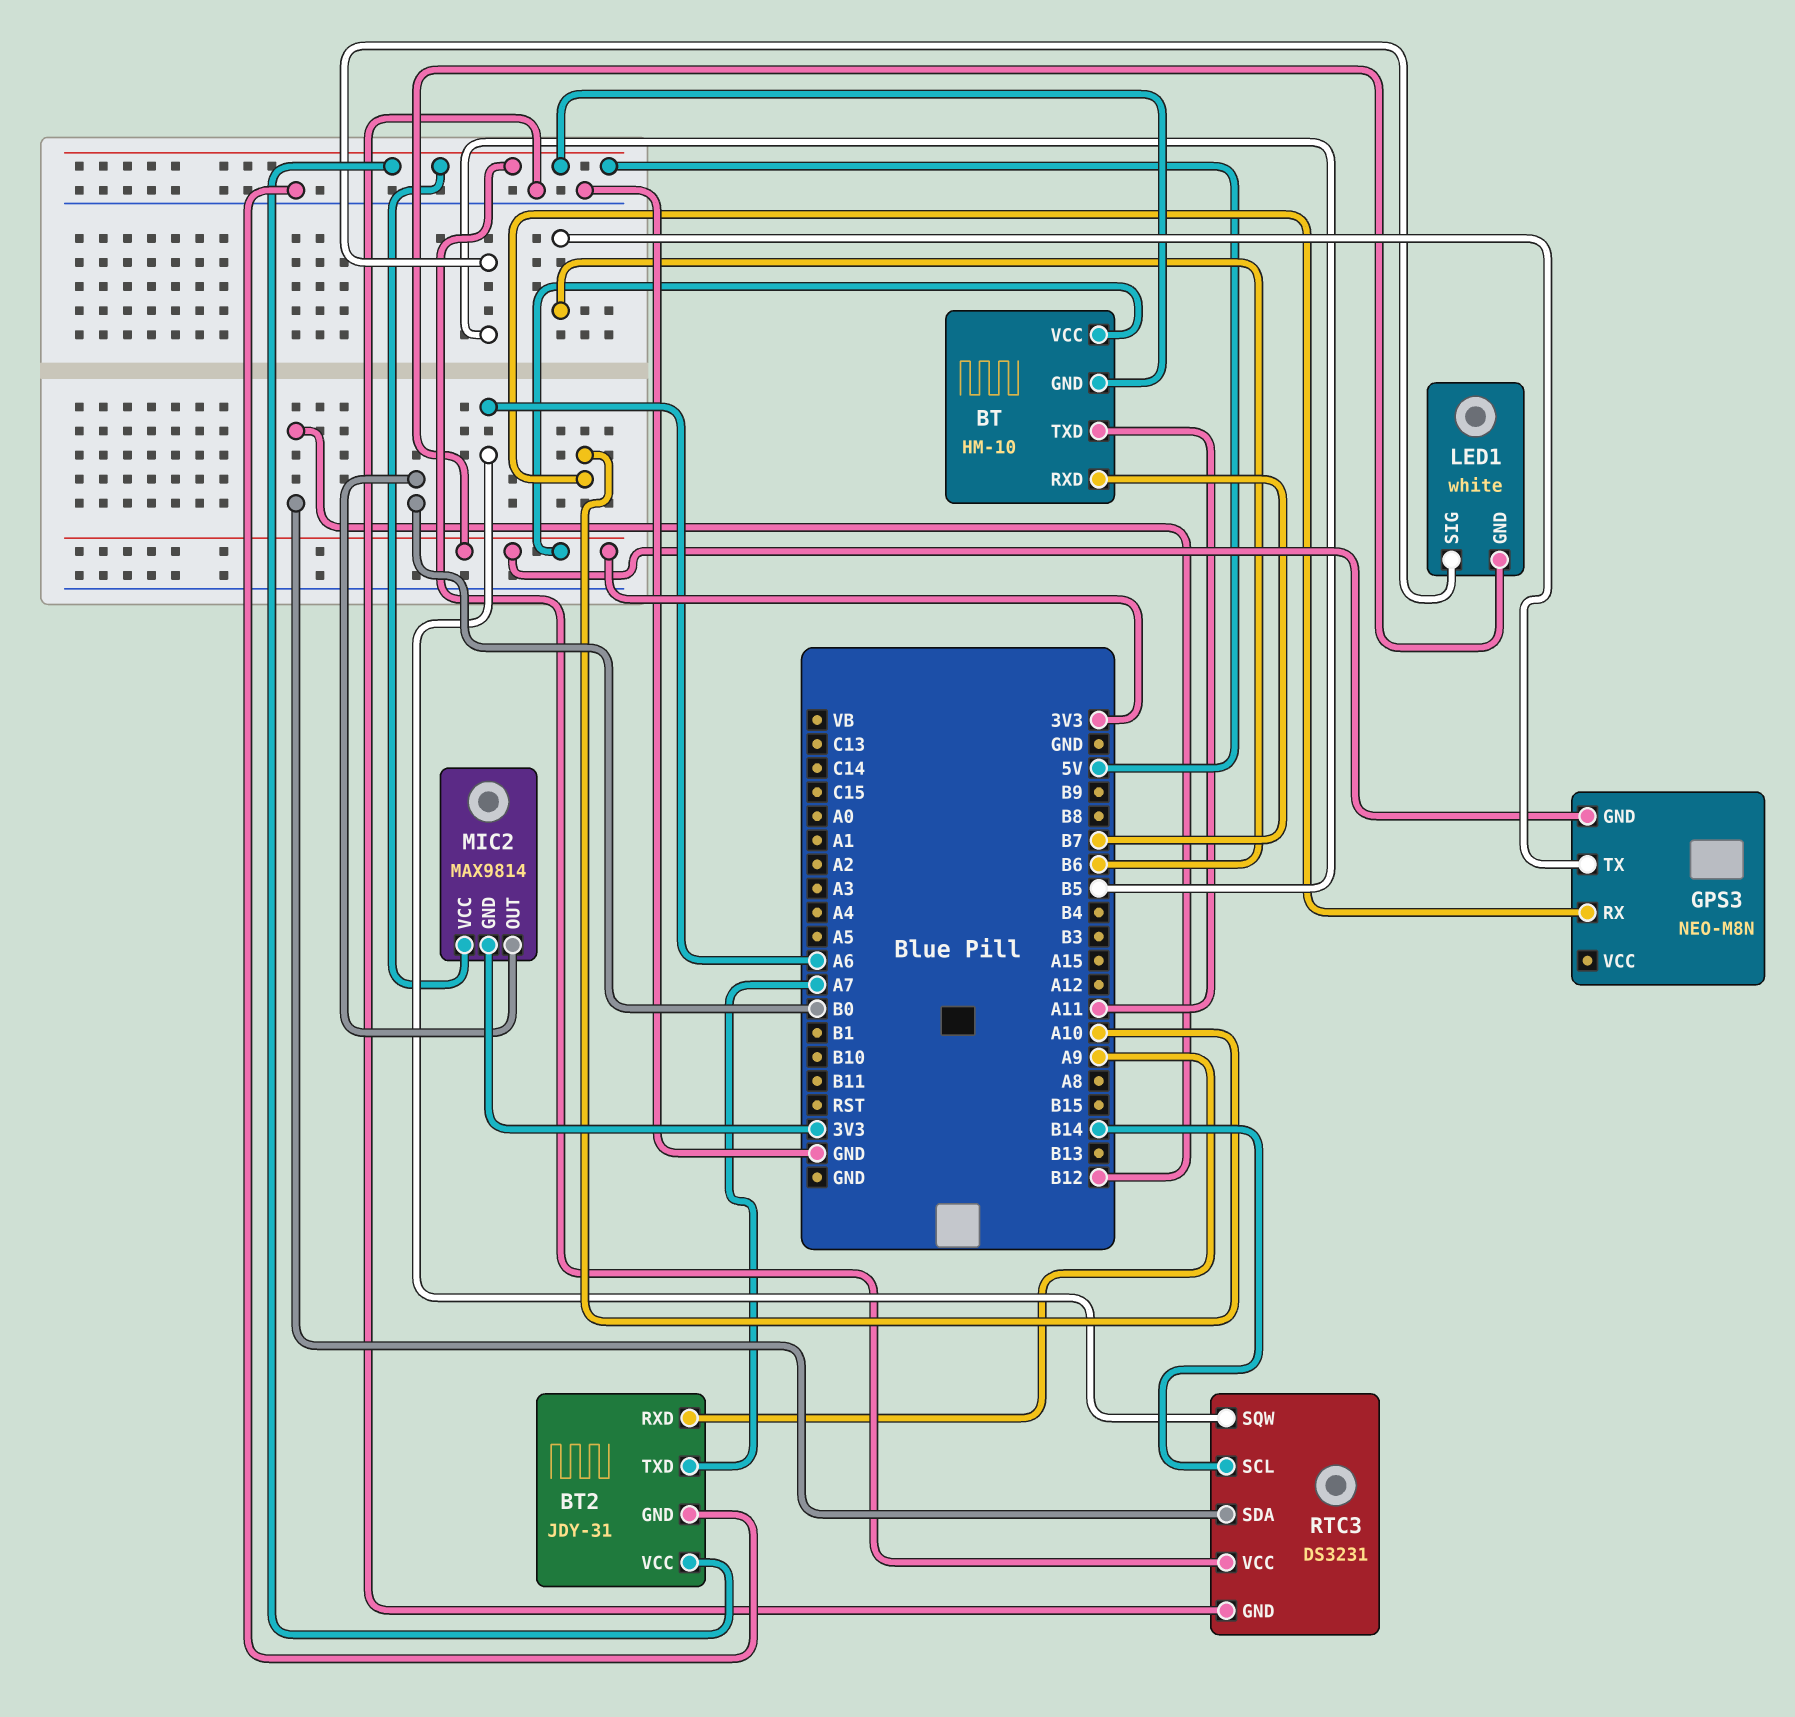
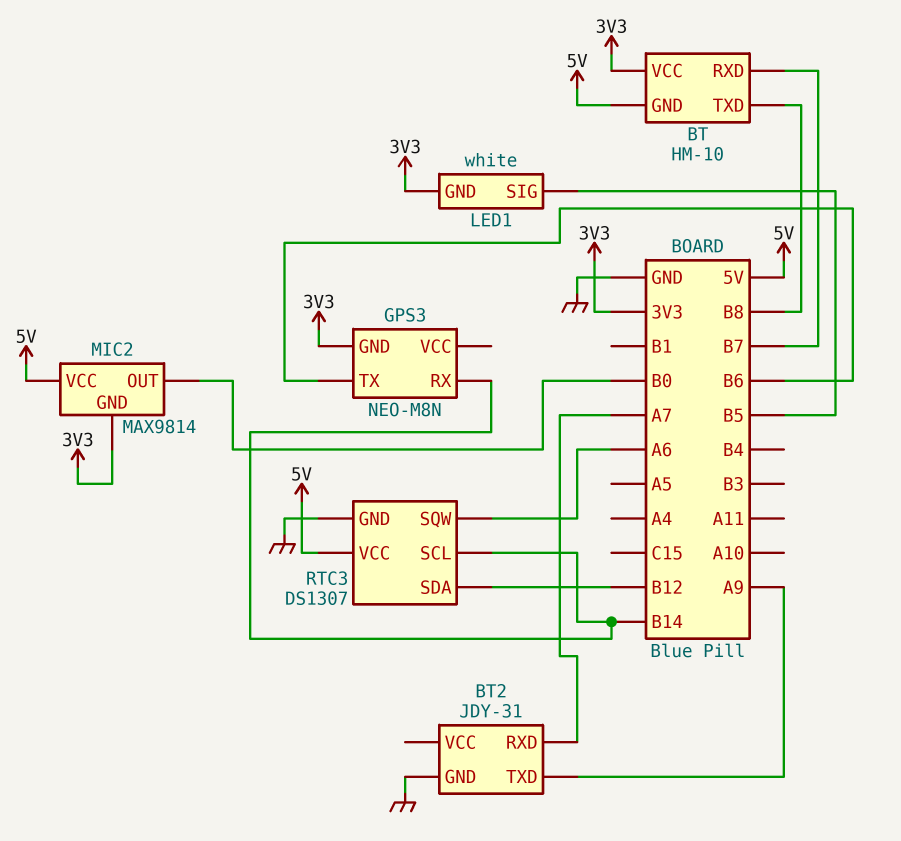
BT pin TXD: A11 -> B8
BT2 pin RXD: A9 -> A7
BT2 pin TXD: A7 -> A9
BT2 pin VCC: 5V -> none
GPS3 pin RX: A10 -> B14
RTC3: DS3231 -> DS1307

